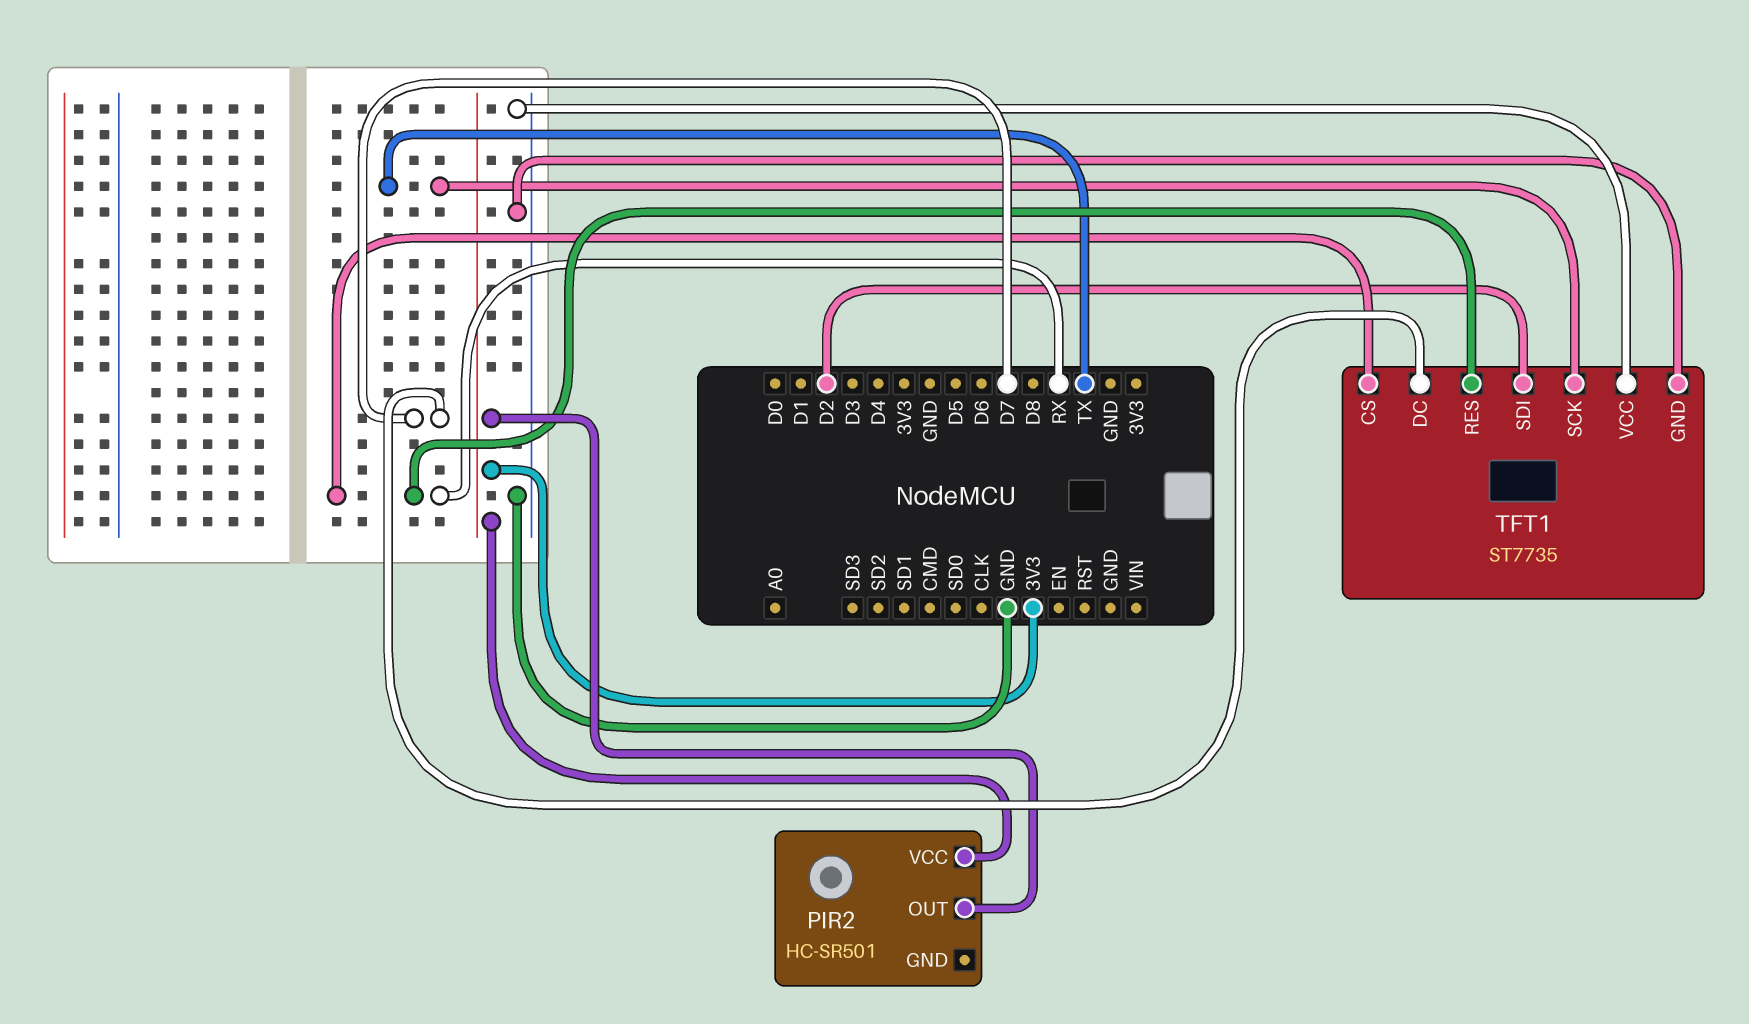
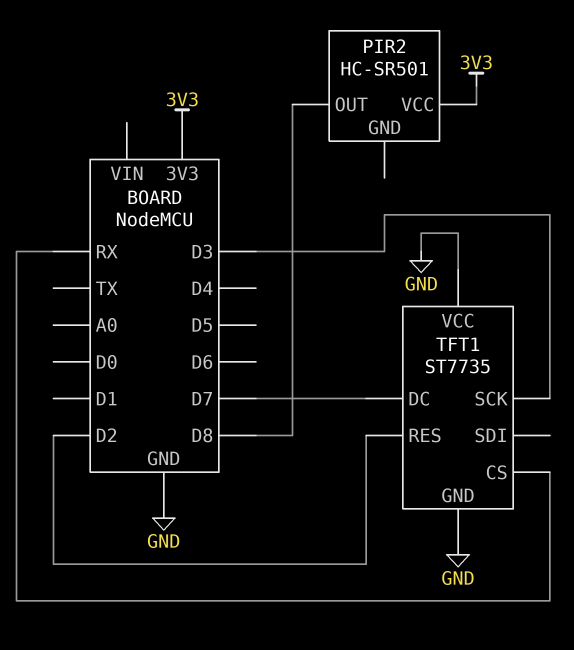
PIR2 pin OUT: 3V3 -> D8
TFT1 pin RES: RX -> D2
TFT1 pin SCK: TX -> D3
TFT1 pin SDI: D2 -> none

